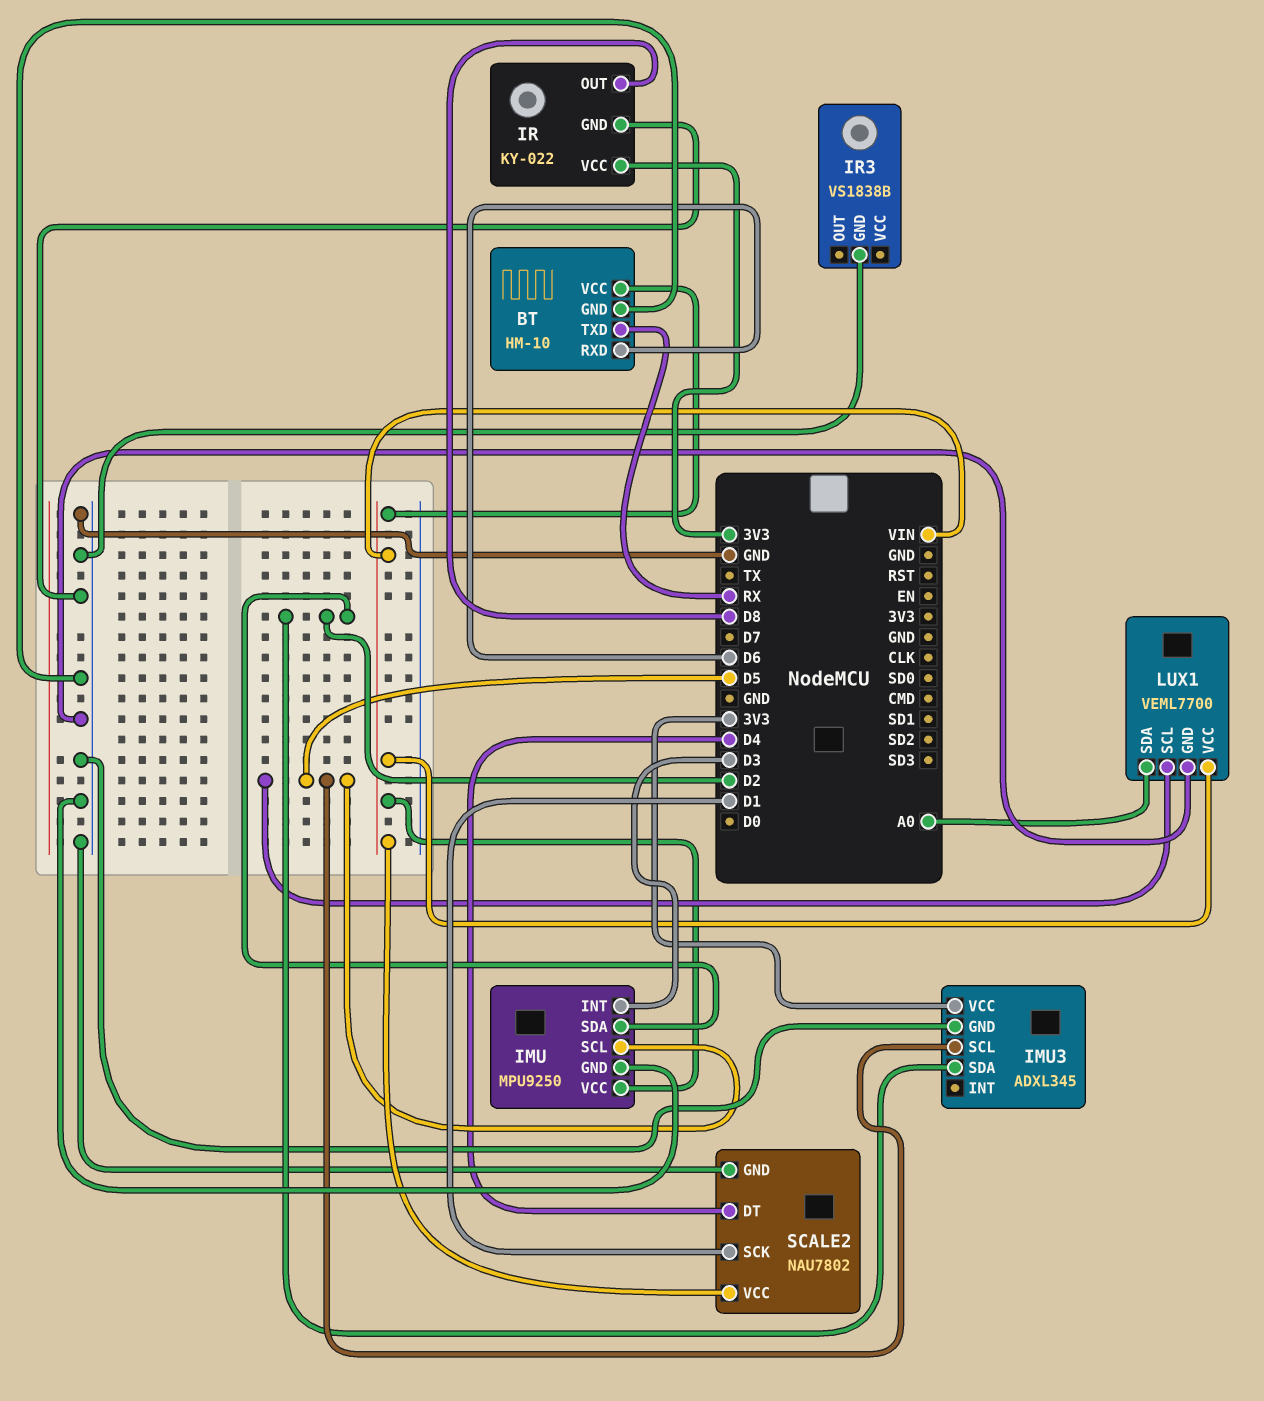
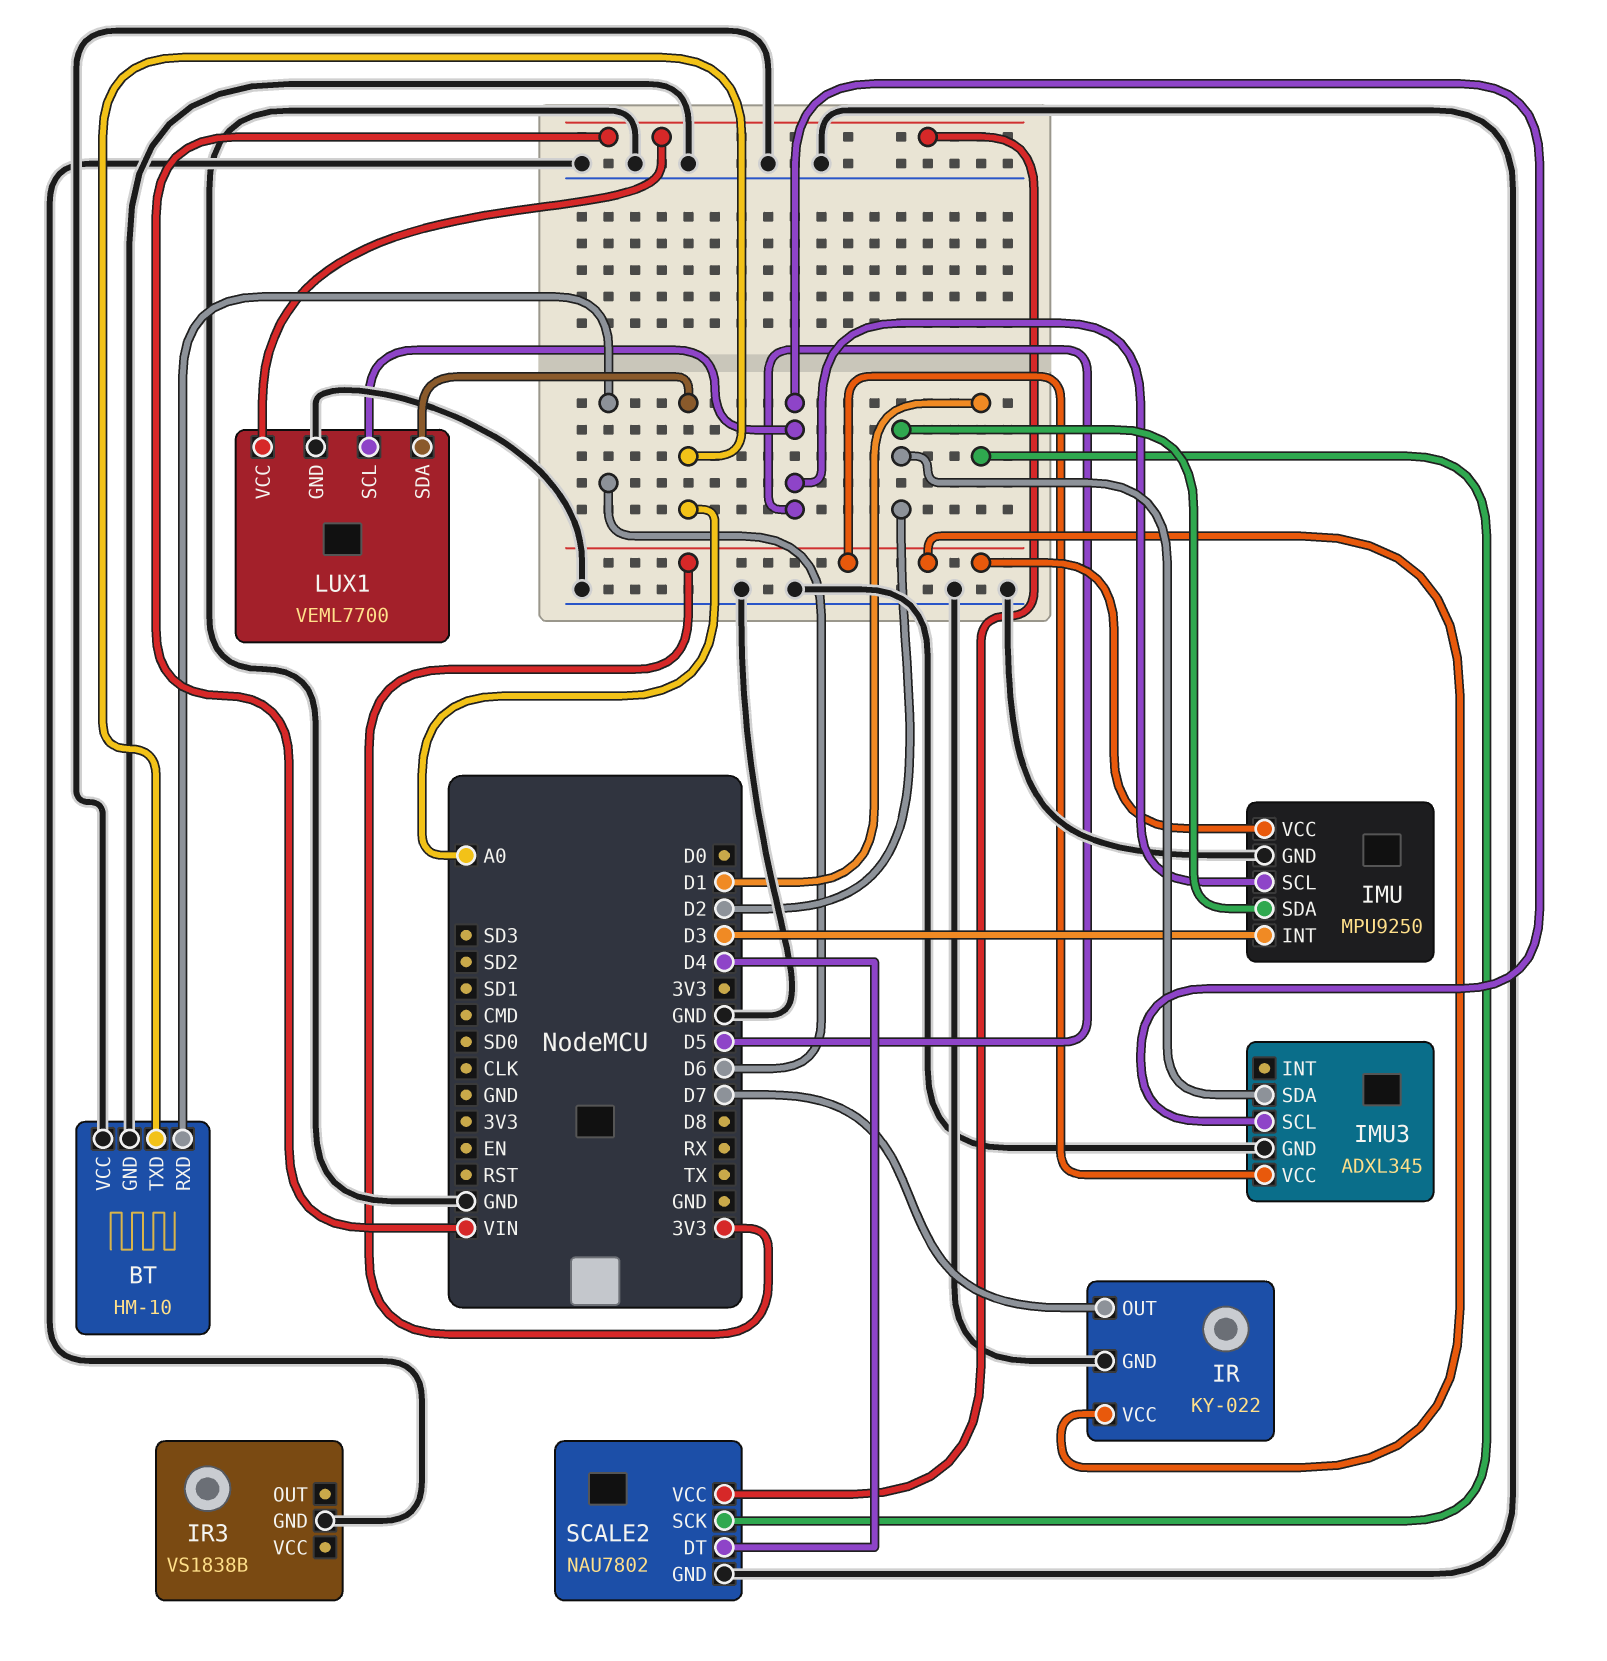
BT pin TXD: RX -> A0
BT pin VCC: VIN -> GND
IMU pin VCC: VIN -> 3V3
IR pin OUT: D8 -> D7

